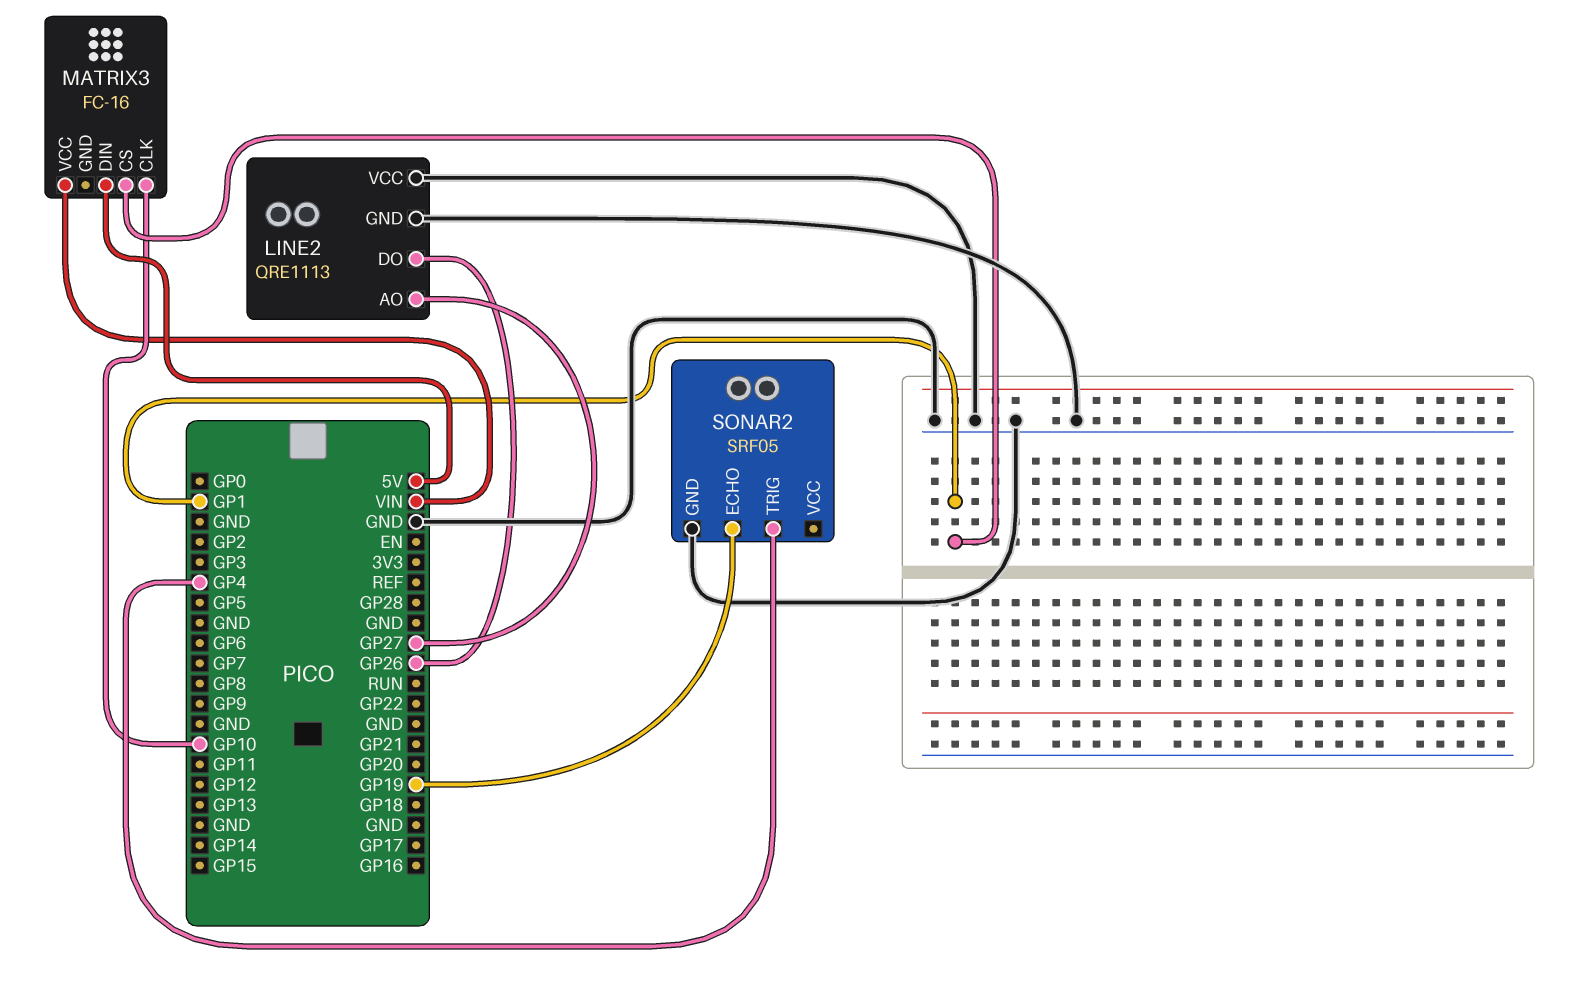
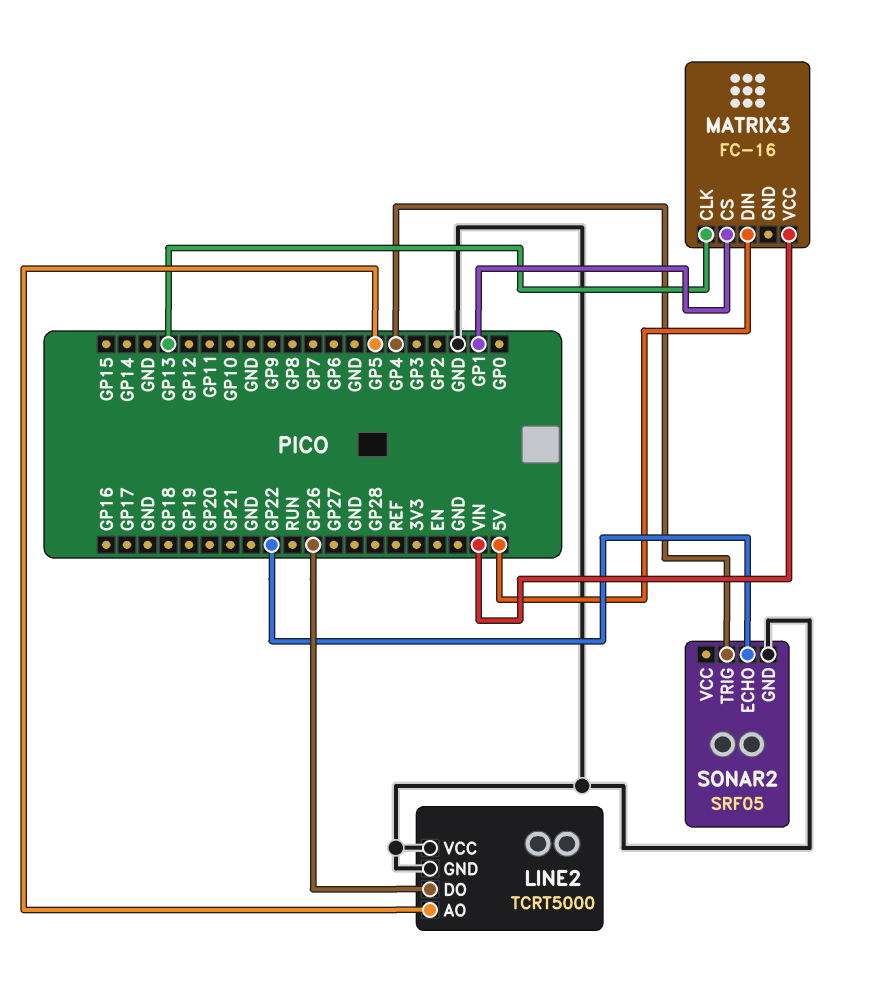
LINE2: QRE1113 -> TCRT5000
LINE2 pin AO: GP27 -> GP5
MATRIX3 pin CLK: GP10 -> GP13
SONAR2 pin ECHO: GP19 -> GP22

